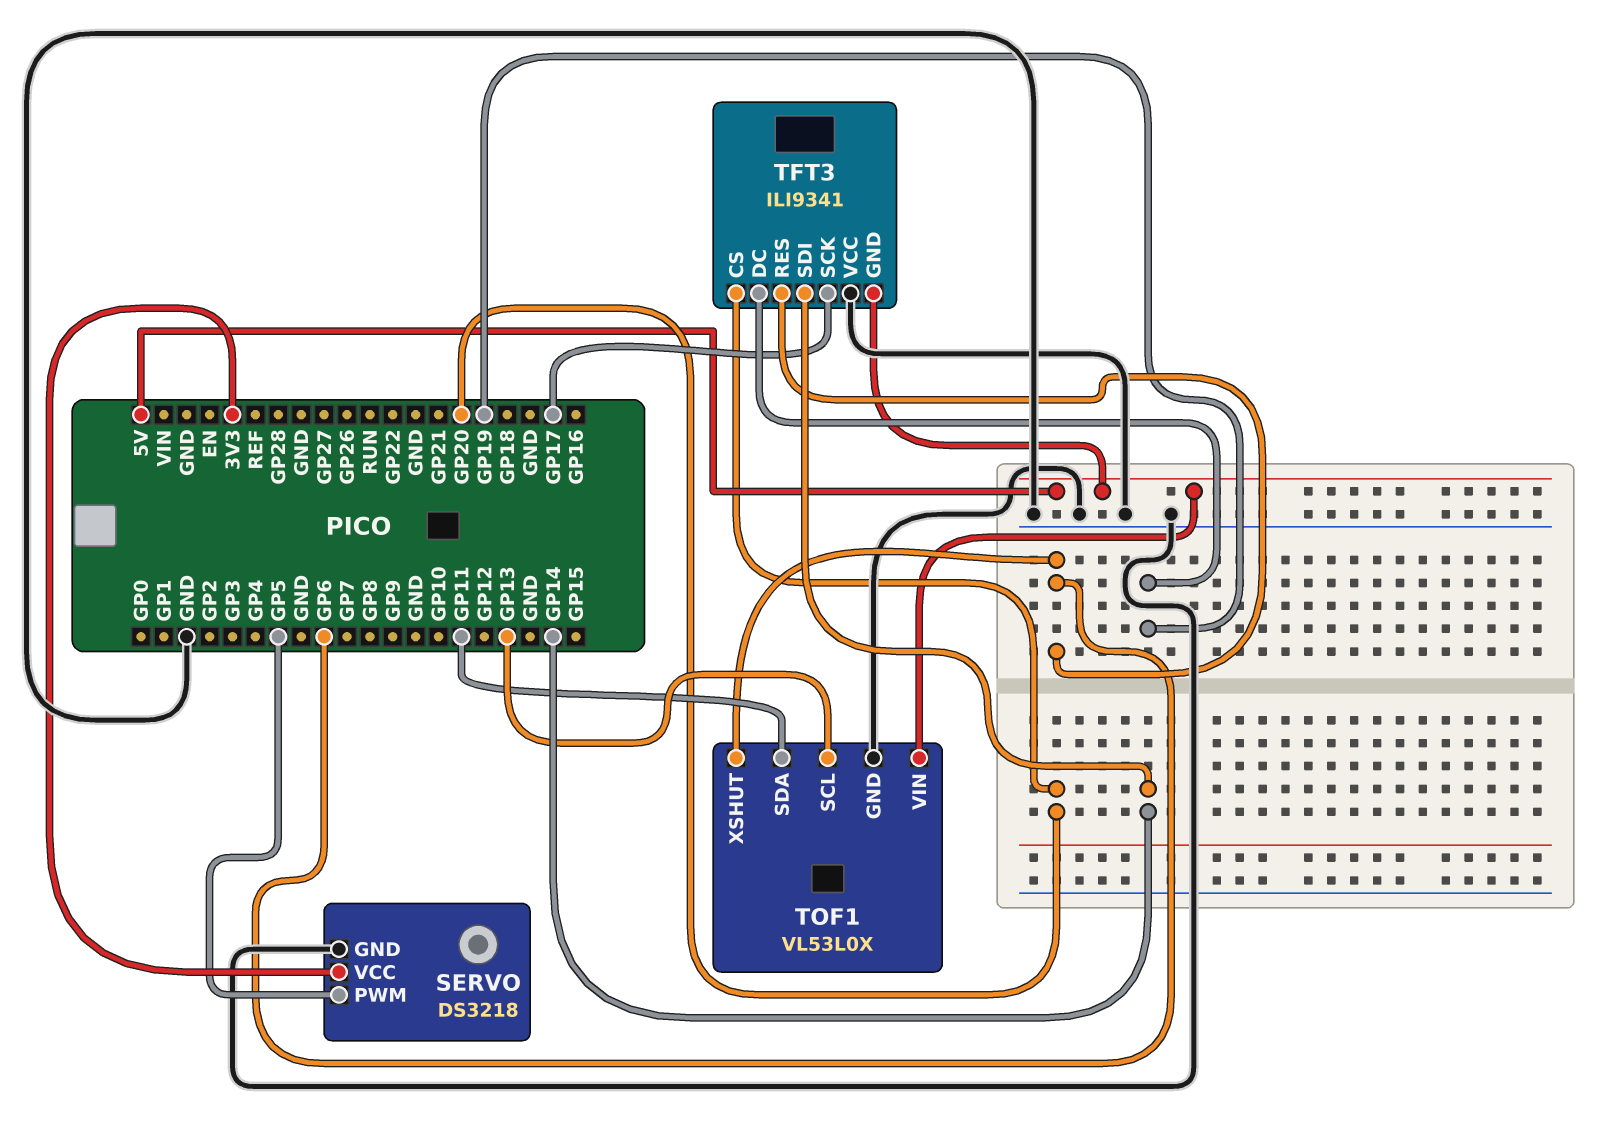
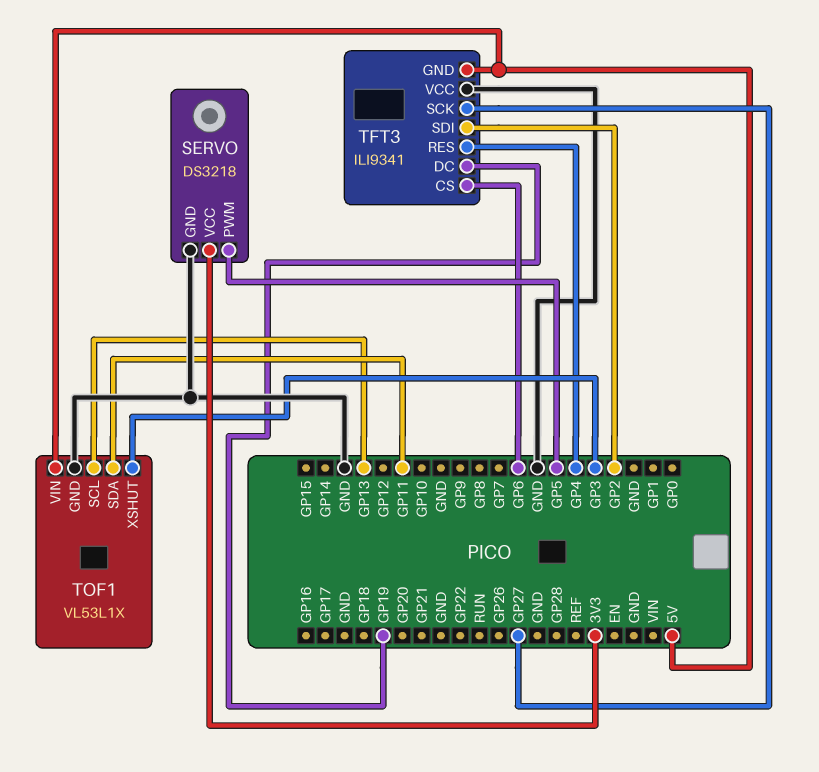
TFT3 pin CS: GP20 -> GP6
TFT3 pin RES: GP6 -> GP4
TFT3 pin SCK: GP17 -> GP27
TFT3 pin SDI: GP14 -> GP2
TOF1: VL53L0X -> VL53L1X
TOF1 pin XSHUT: GP6 -> GP3

